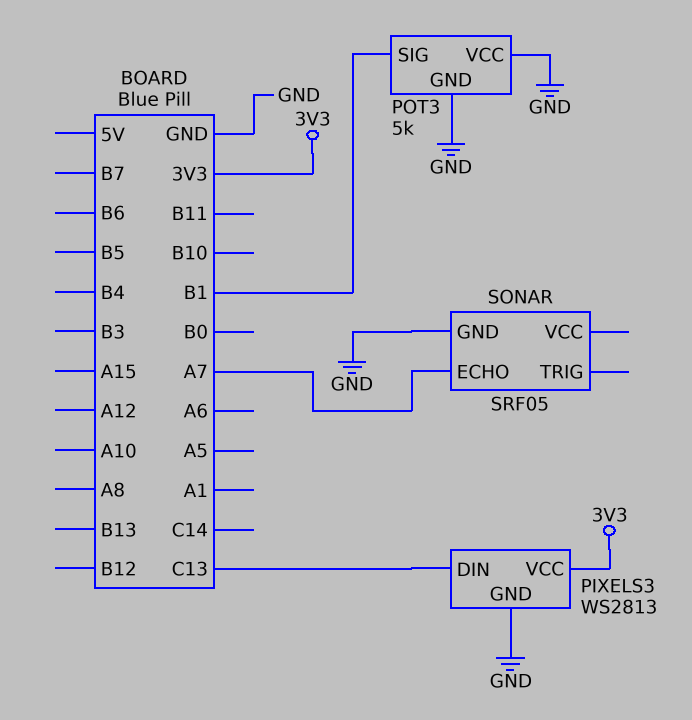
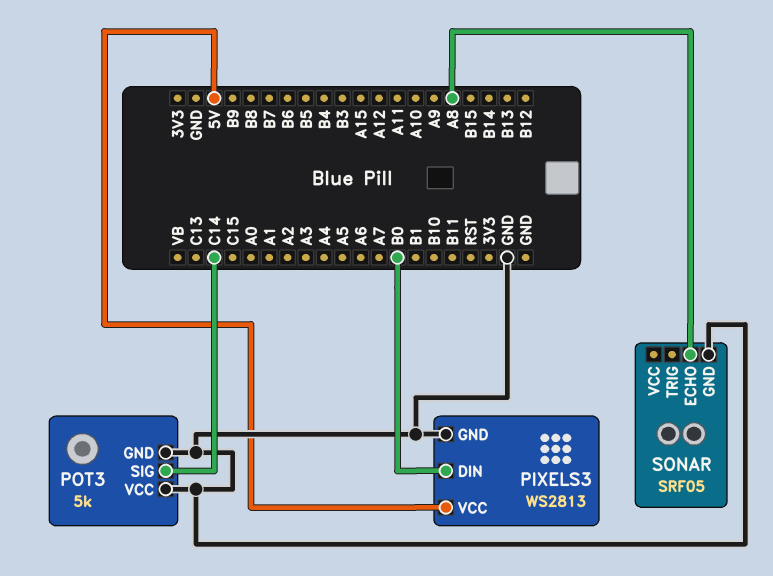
PIXELS3 pin DIN: C13 -> B0
PIXELS3 pin VCC: 3V3 -> 5V
POT3 pin SIG: B1 -> C14
SONAR pin ECHO: A7 -> A8

